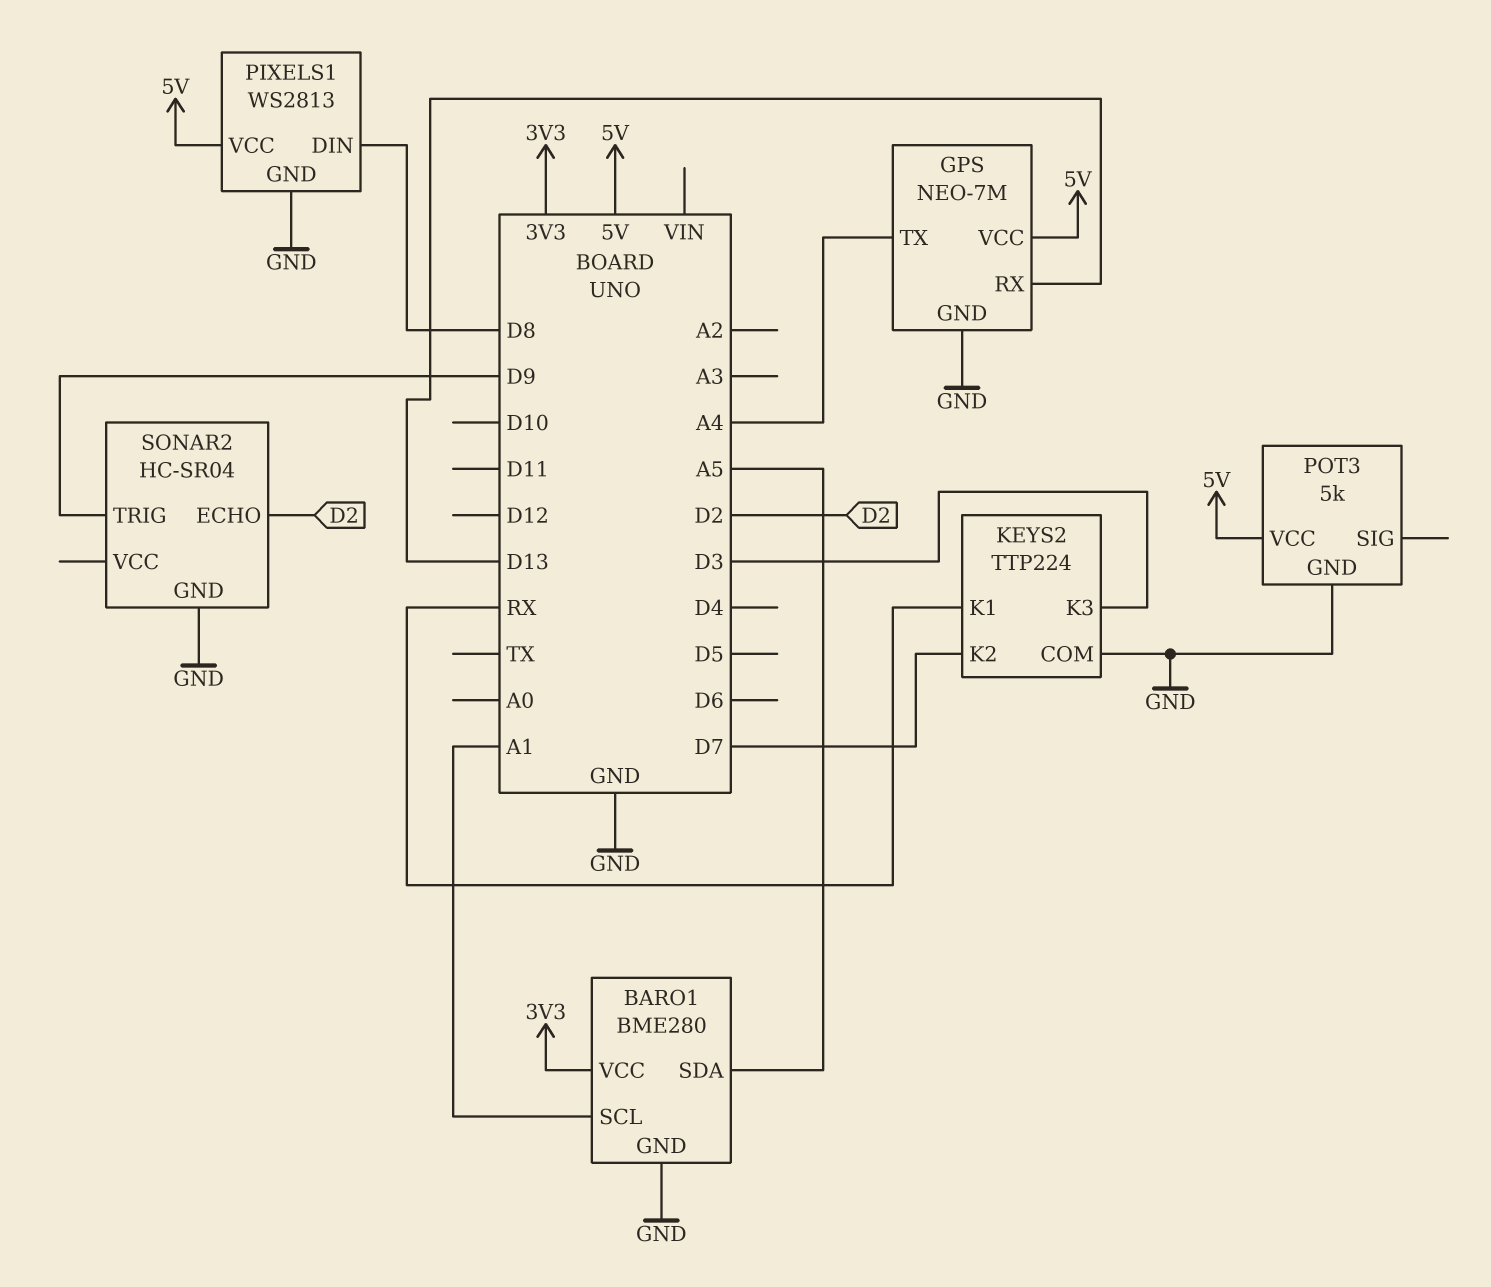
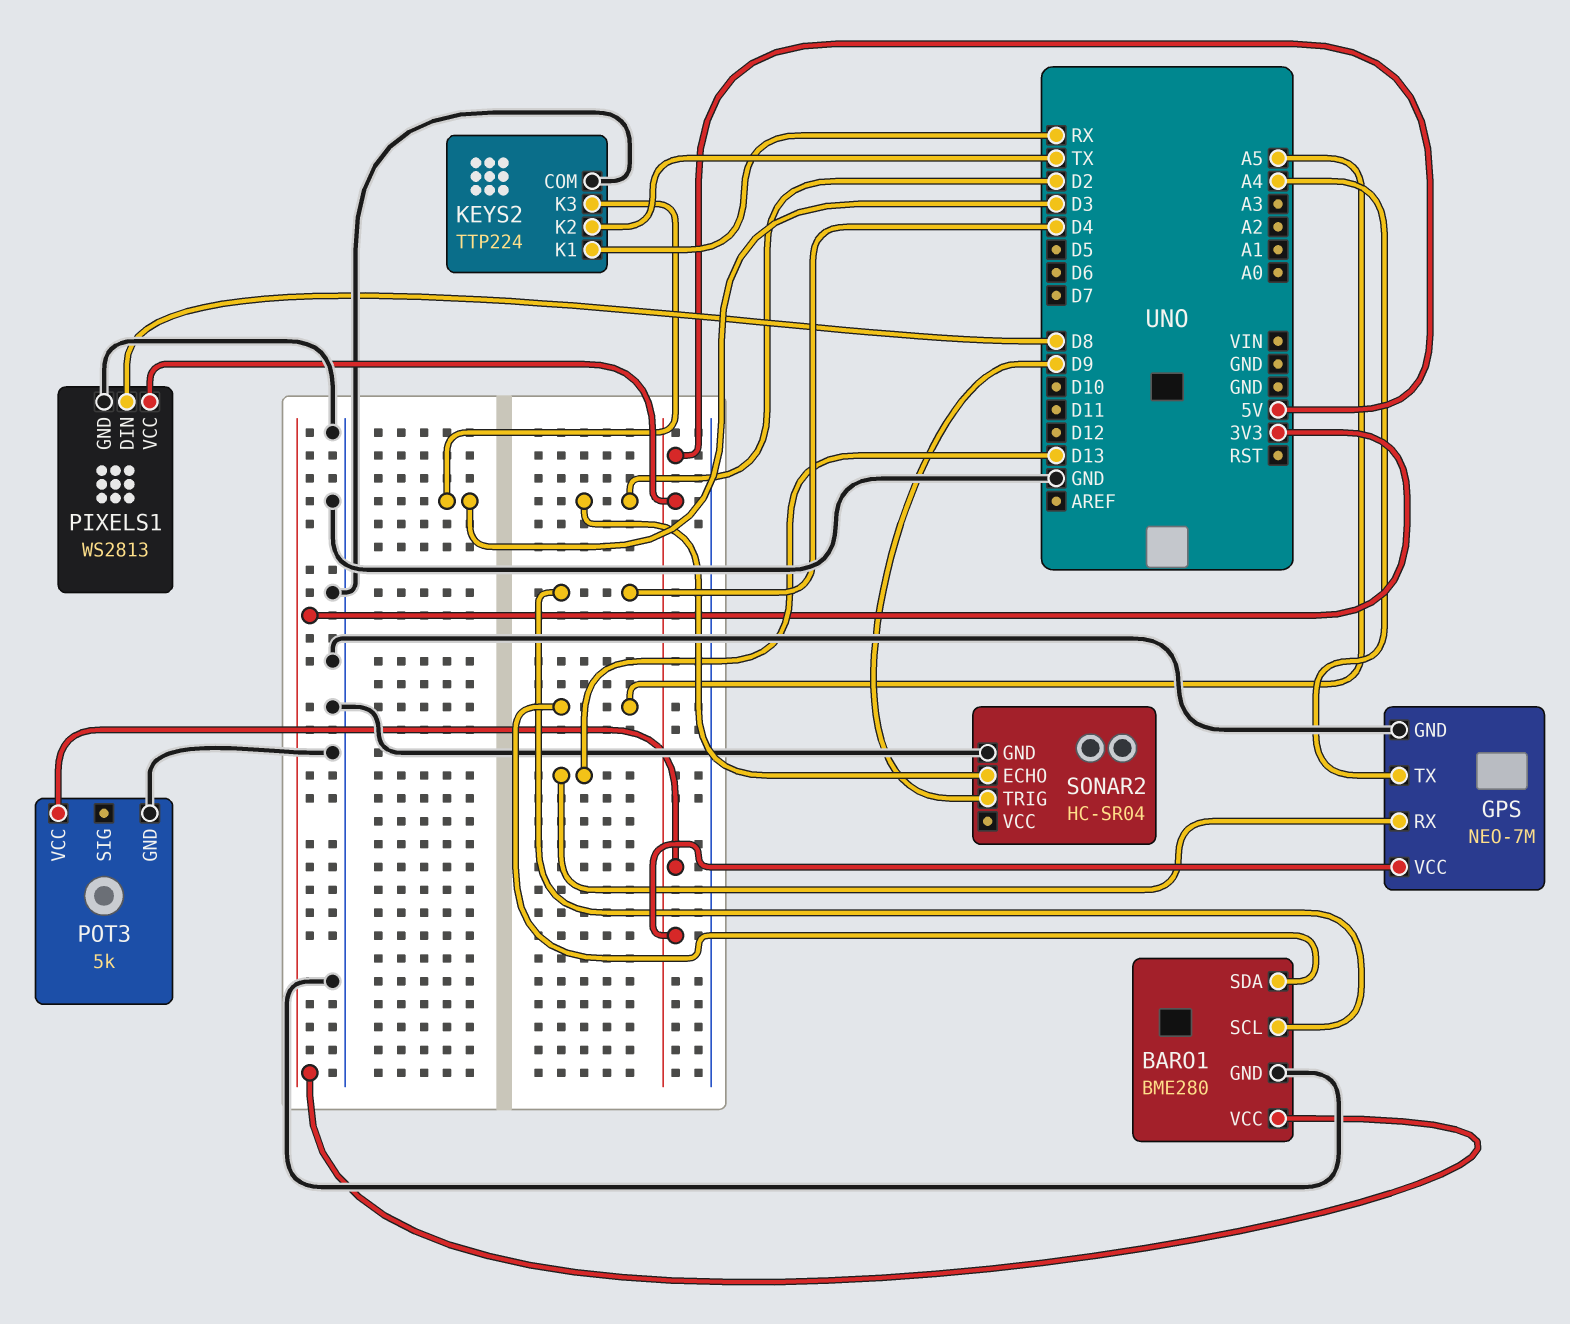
BARO1 pin SCL: A1 -> D4
KEYS2 pin K2: D7 -> TX

